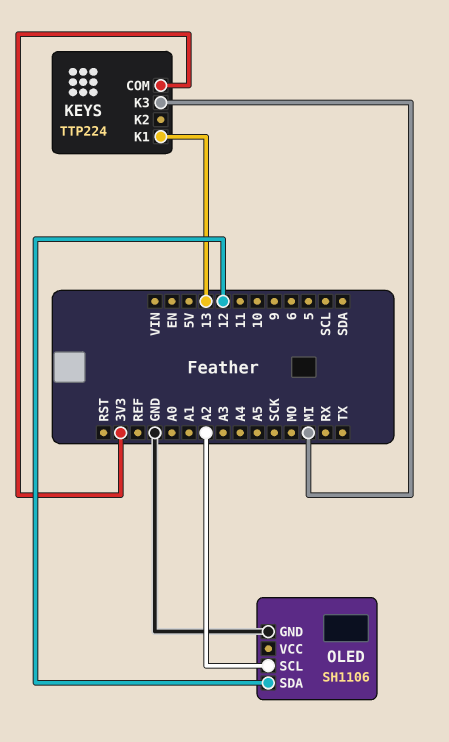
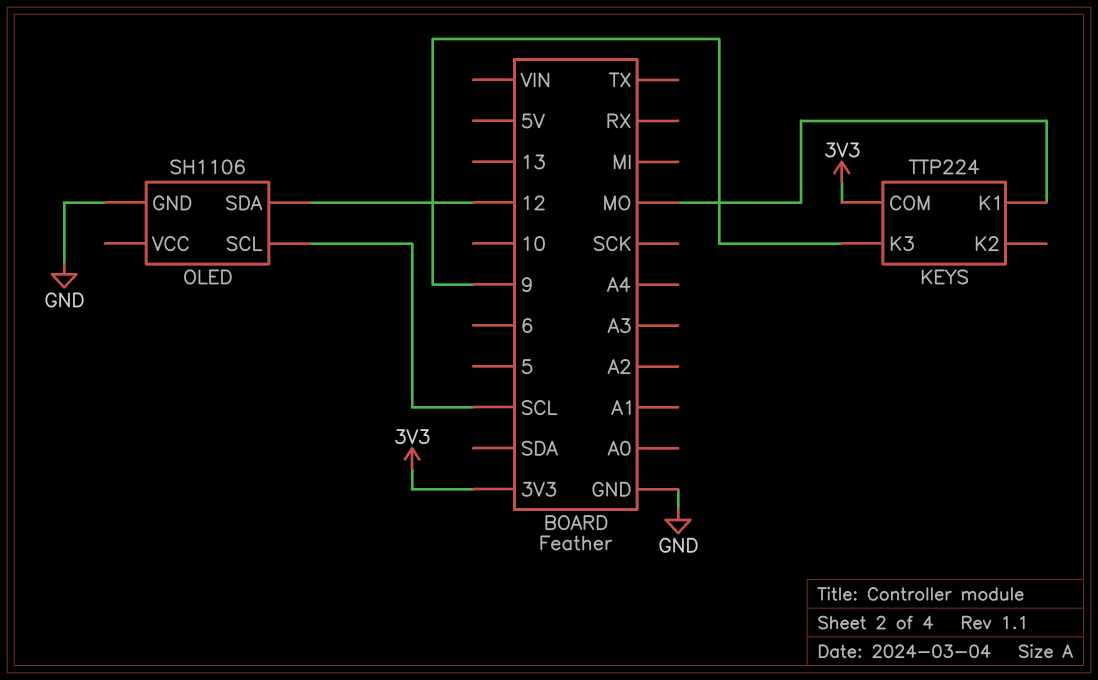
KEYS pin K1: 13 -> MO
KEYS pin K3: MI -> 9
OLED pin SCL: A2 -> SCL

